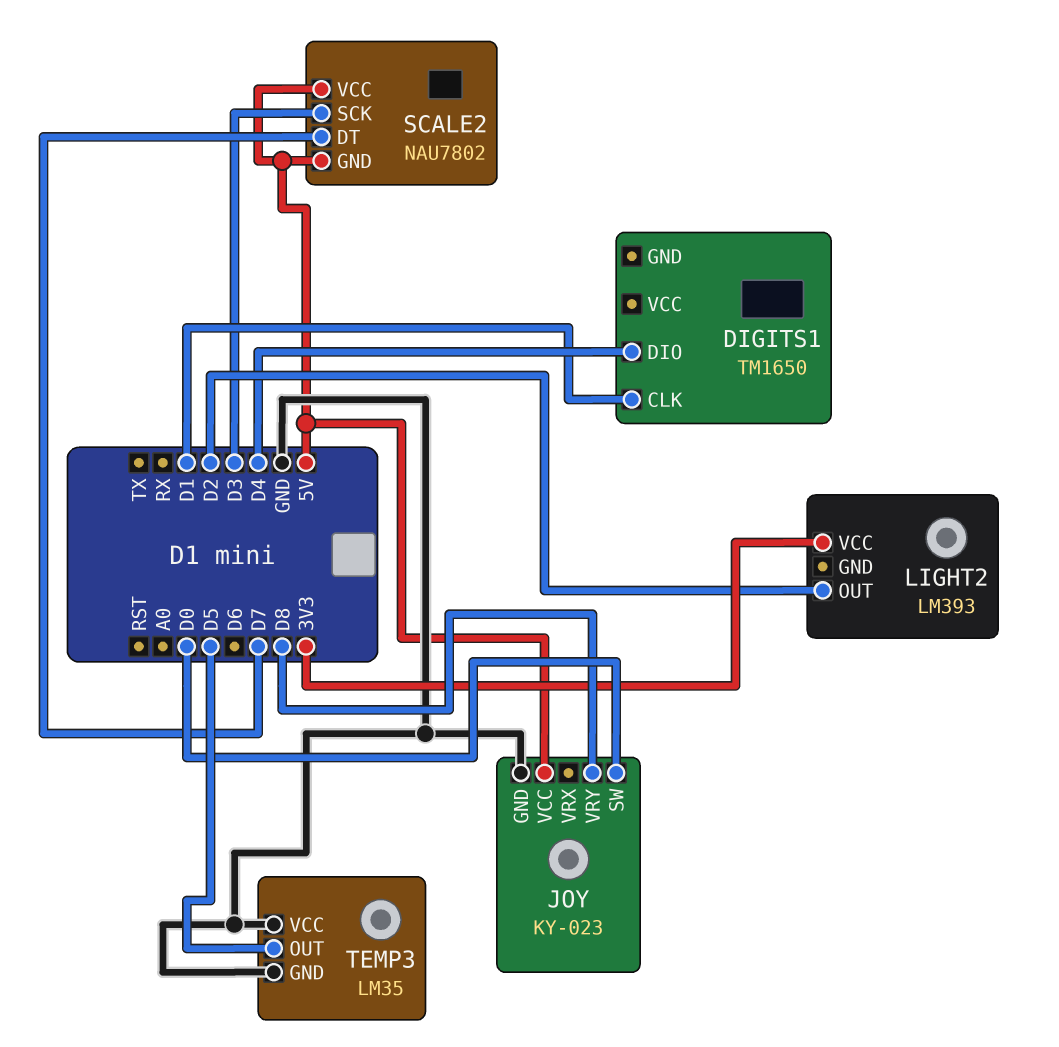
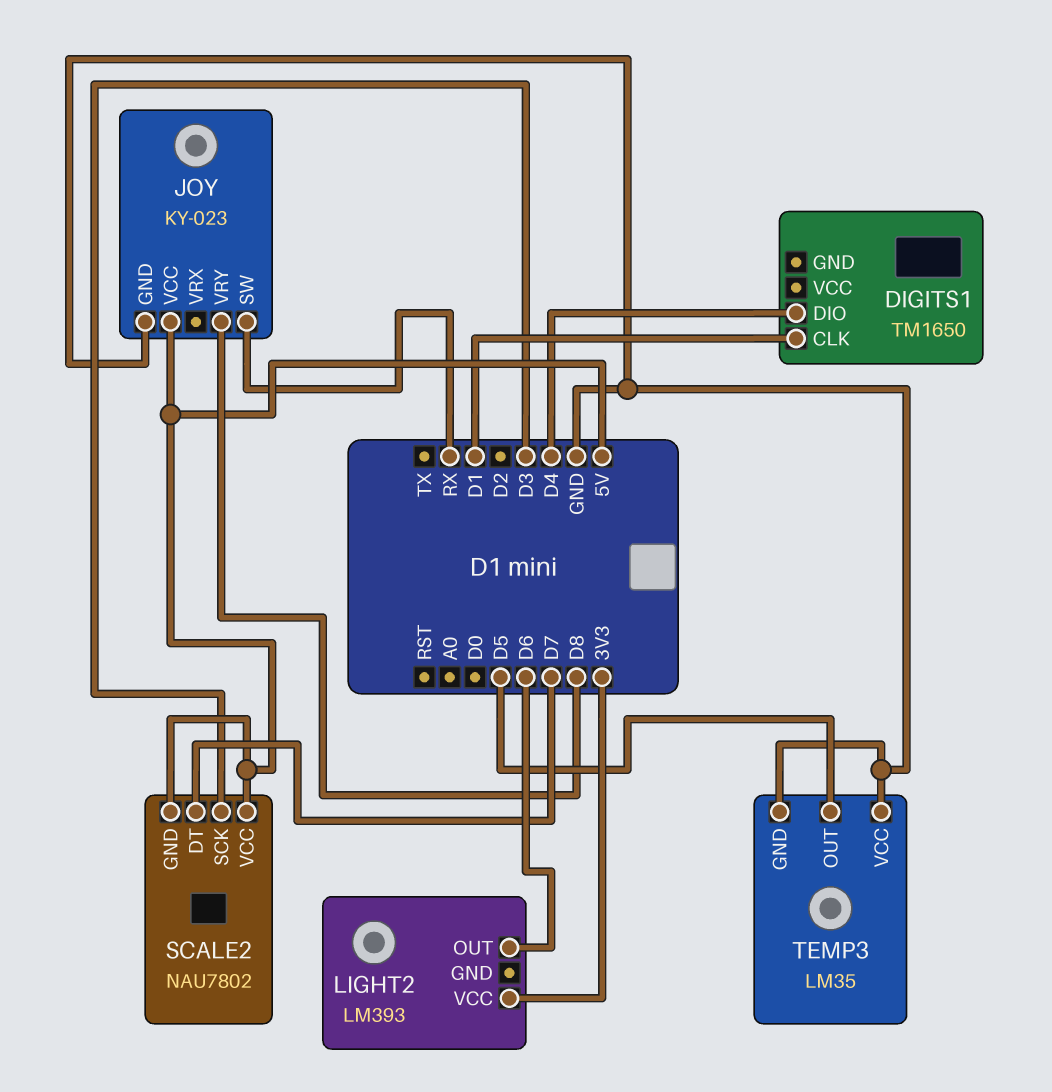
JOY pin SW: D0 -> RX
LIGHT2 pin OUT: D2 -> D6

